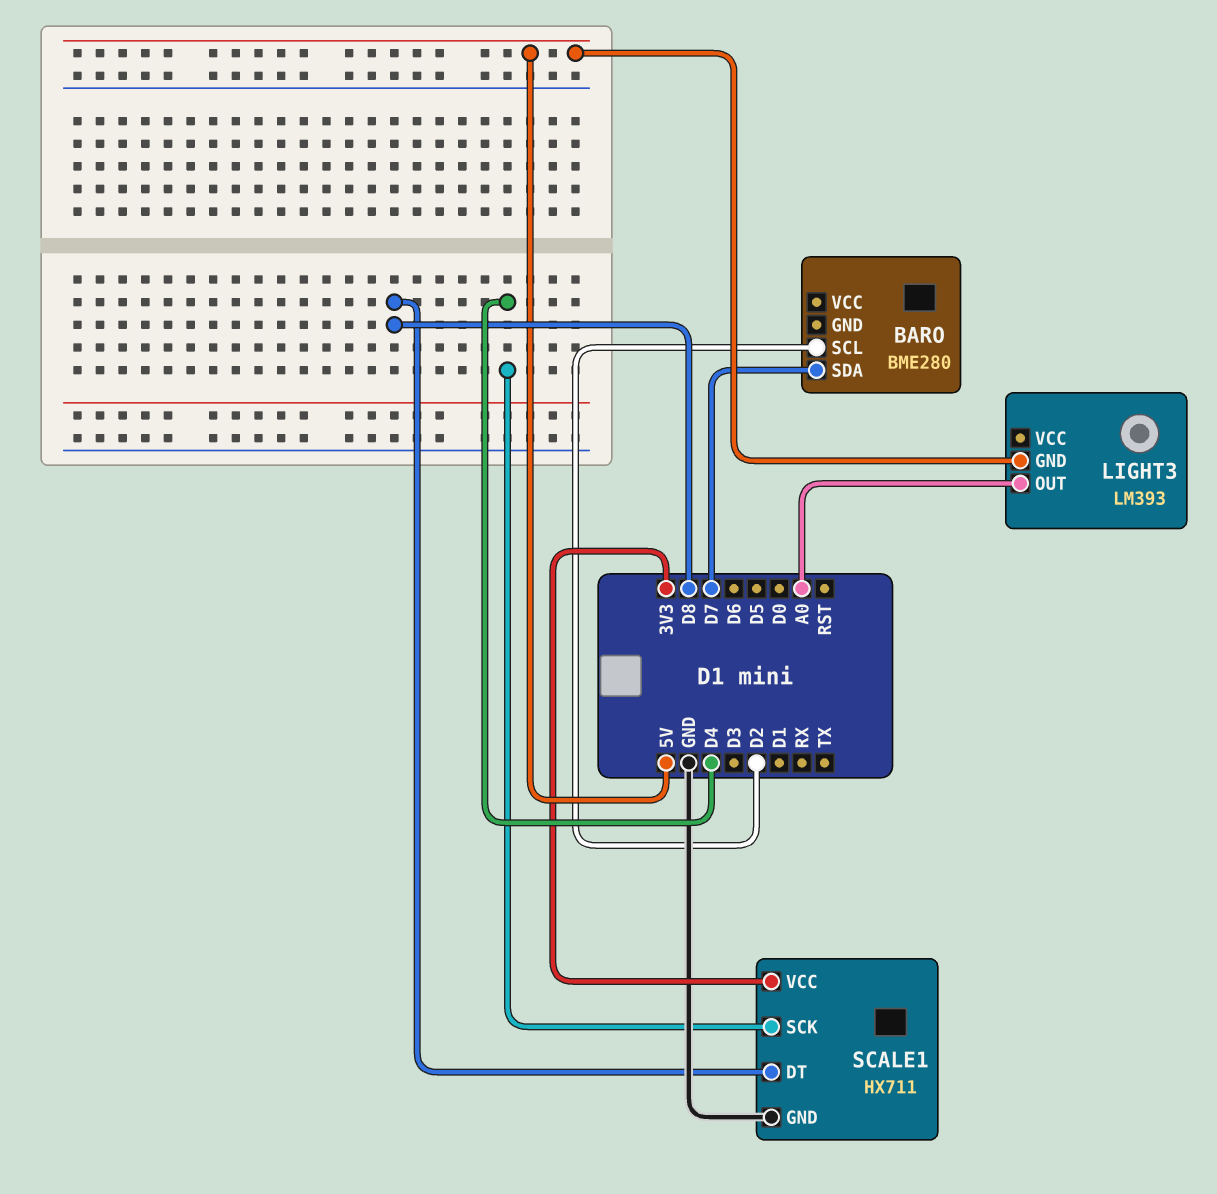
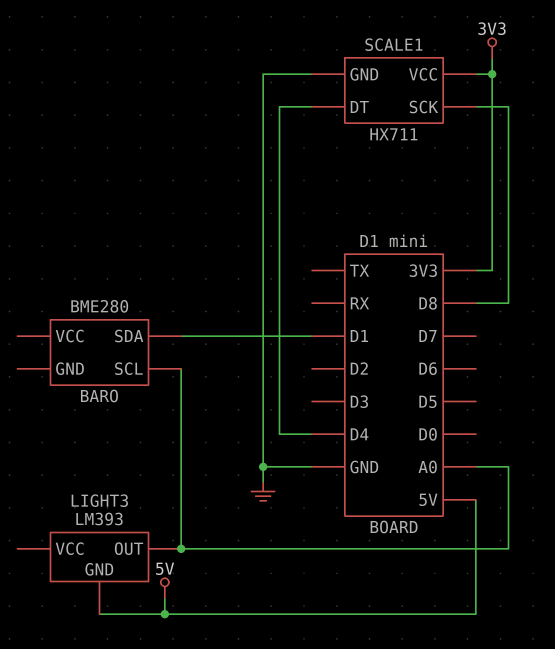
BARO pin SCL: D2 -> A0
BARO pin SDA: D7 -> D1
SCALE1 pin DT: D8 -> D4
SCALE1 pin SCK: D4 -> D8

